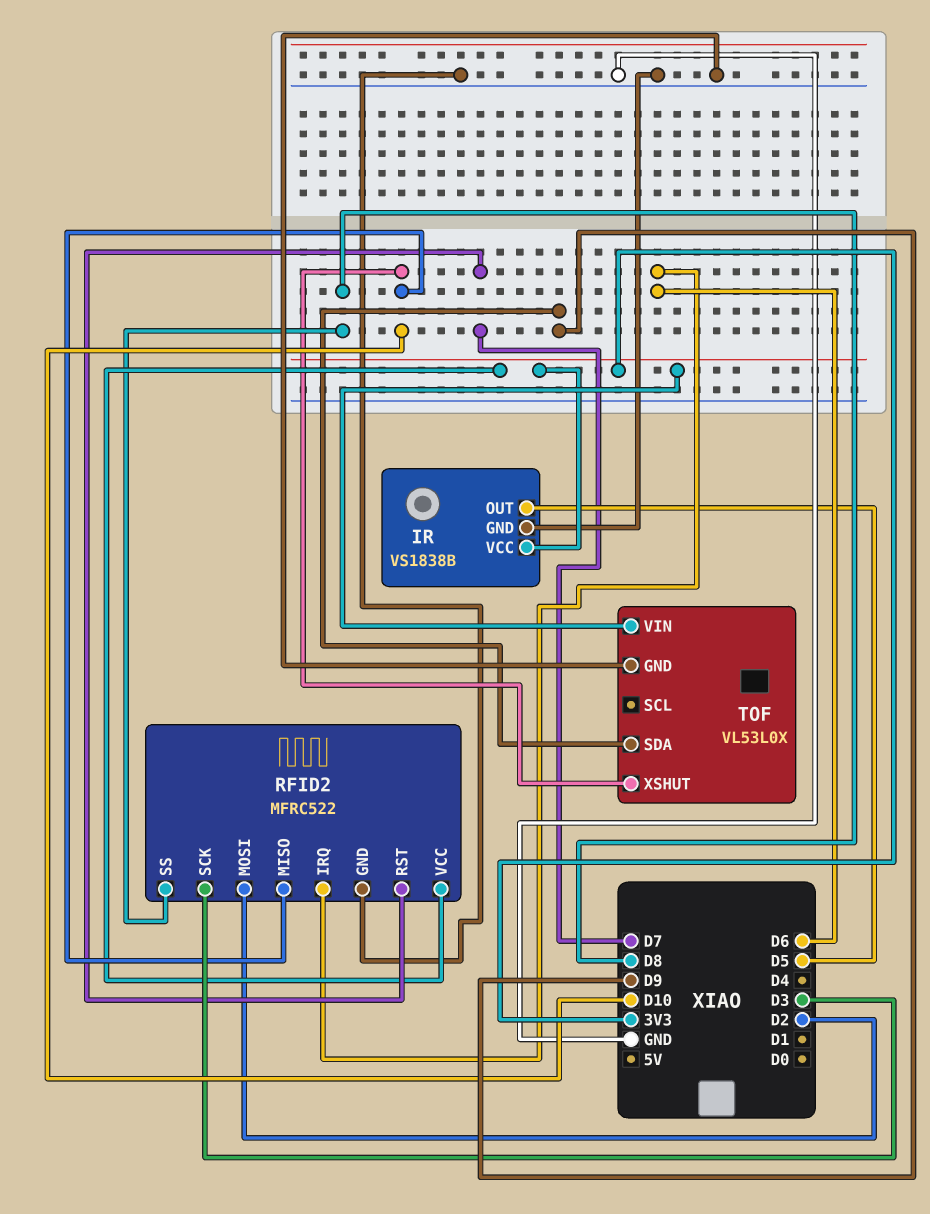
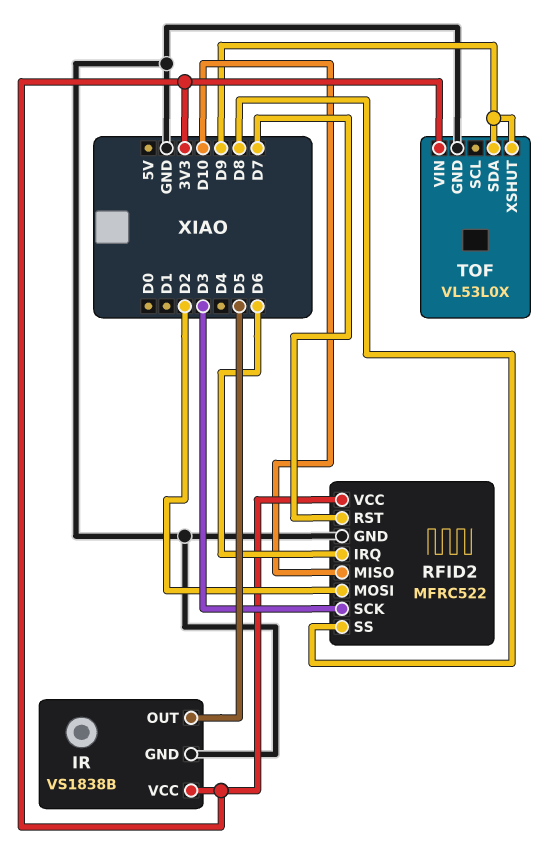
TOF pin XSHUT: D10 -> D9

